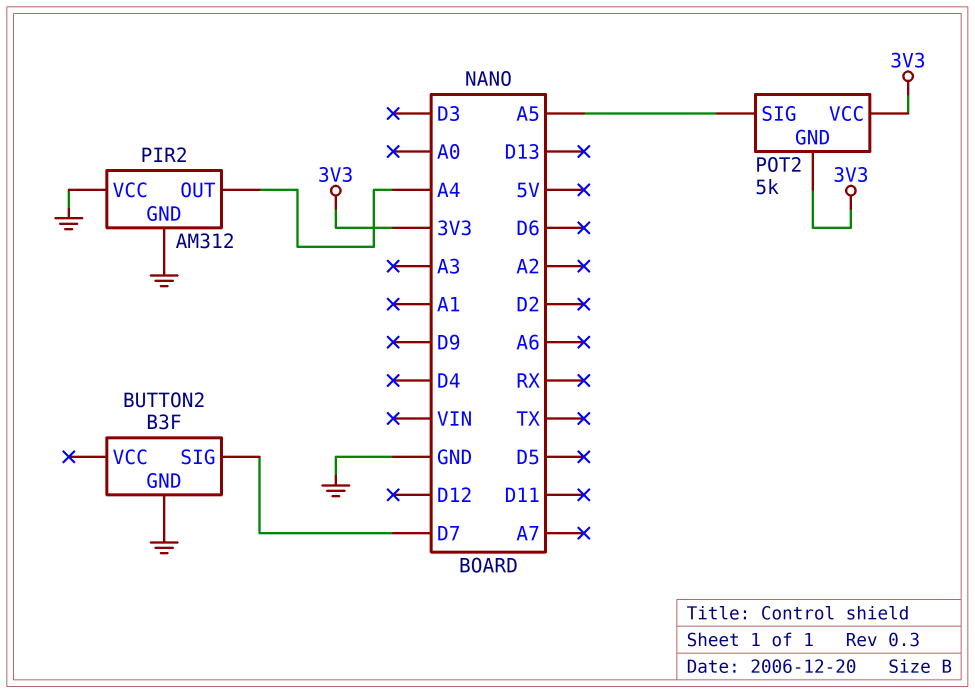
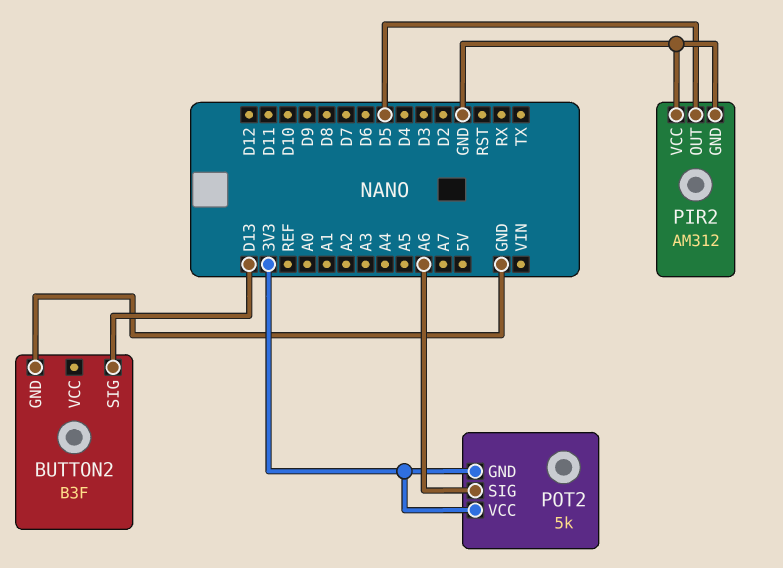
BUTTON2 pin SIG: D7 -> D13
PIR2 pin OUT: A4 -> D5
POT2 pin SIG: A5 -> A6

